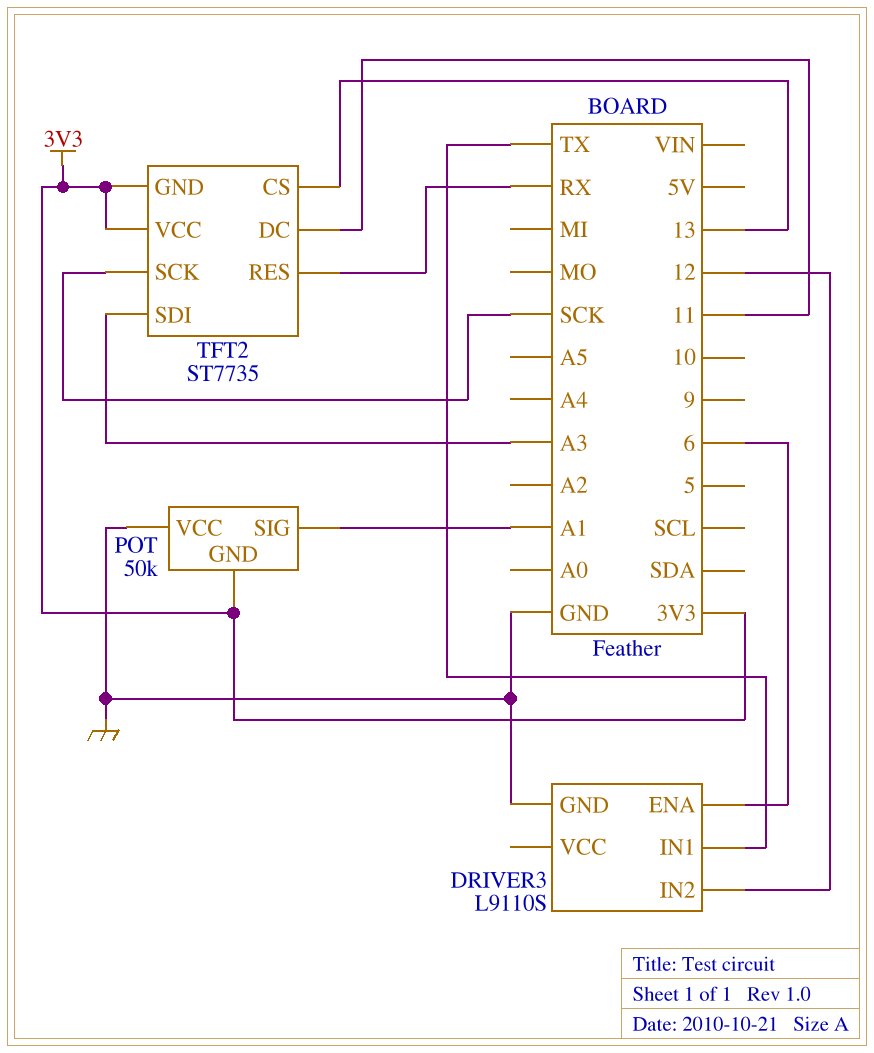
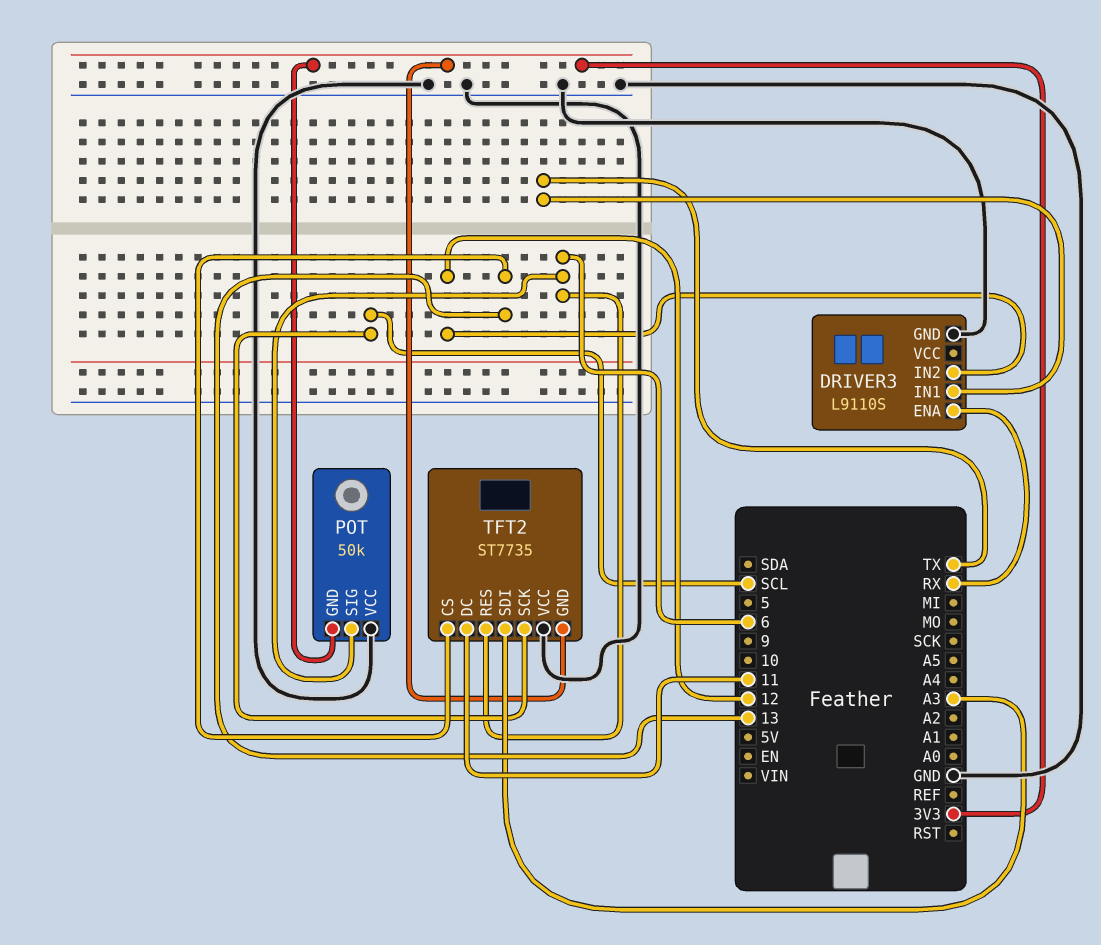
DRIVER3 pin ENA: 6 -> RX
POT pin SIG: A1 -> 6
TFT2 pin RES: RX -> 6
TFT2 pin SCK: SCK -> SCL
TFT2 pin VCC: 3V3 -> GND

